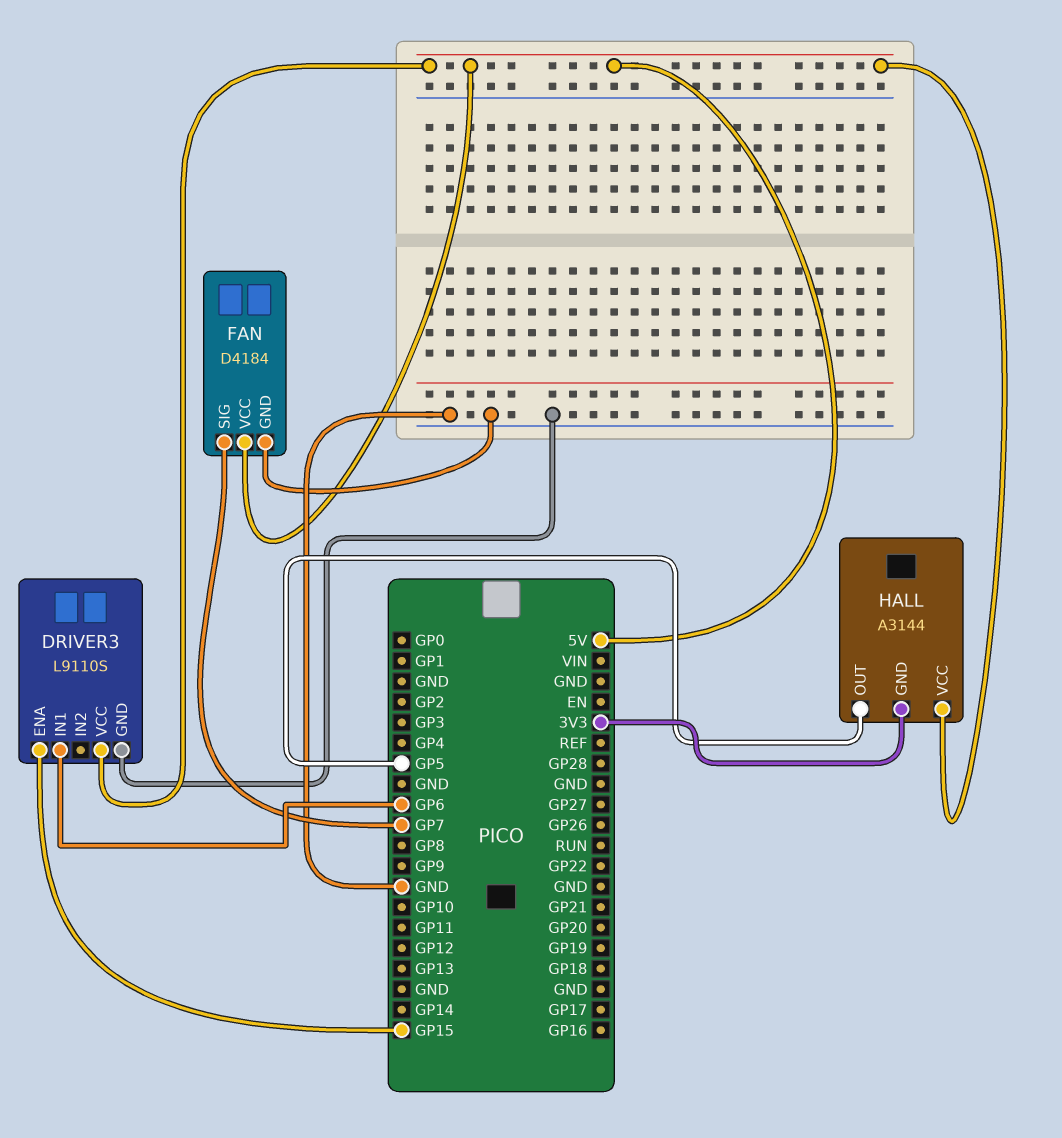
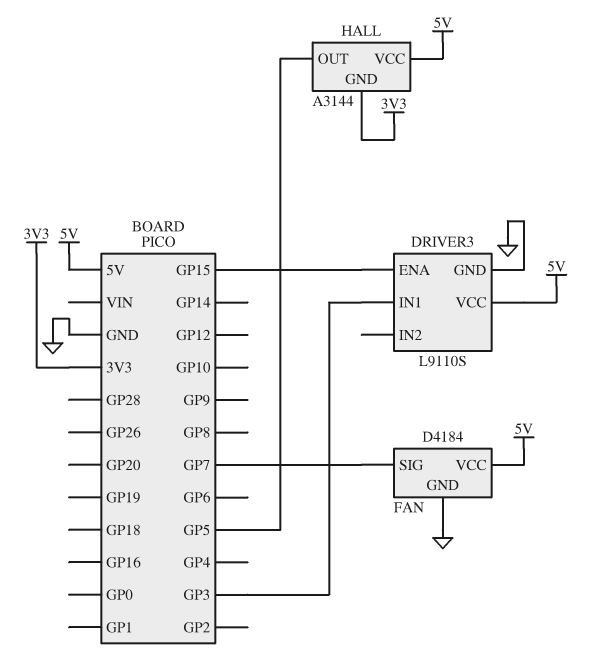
DRIVER3 pin IN1: GP6 -> GP3

